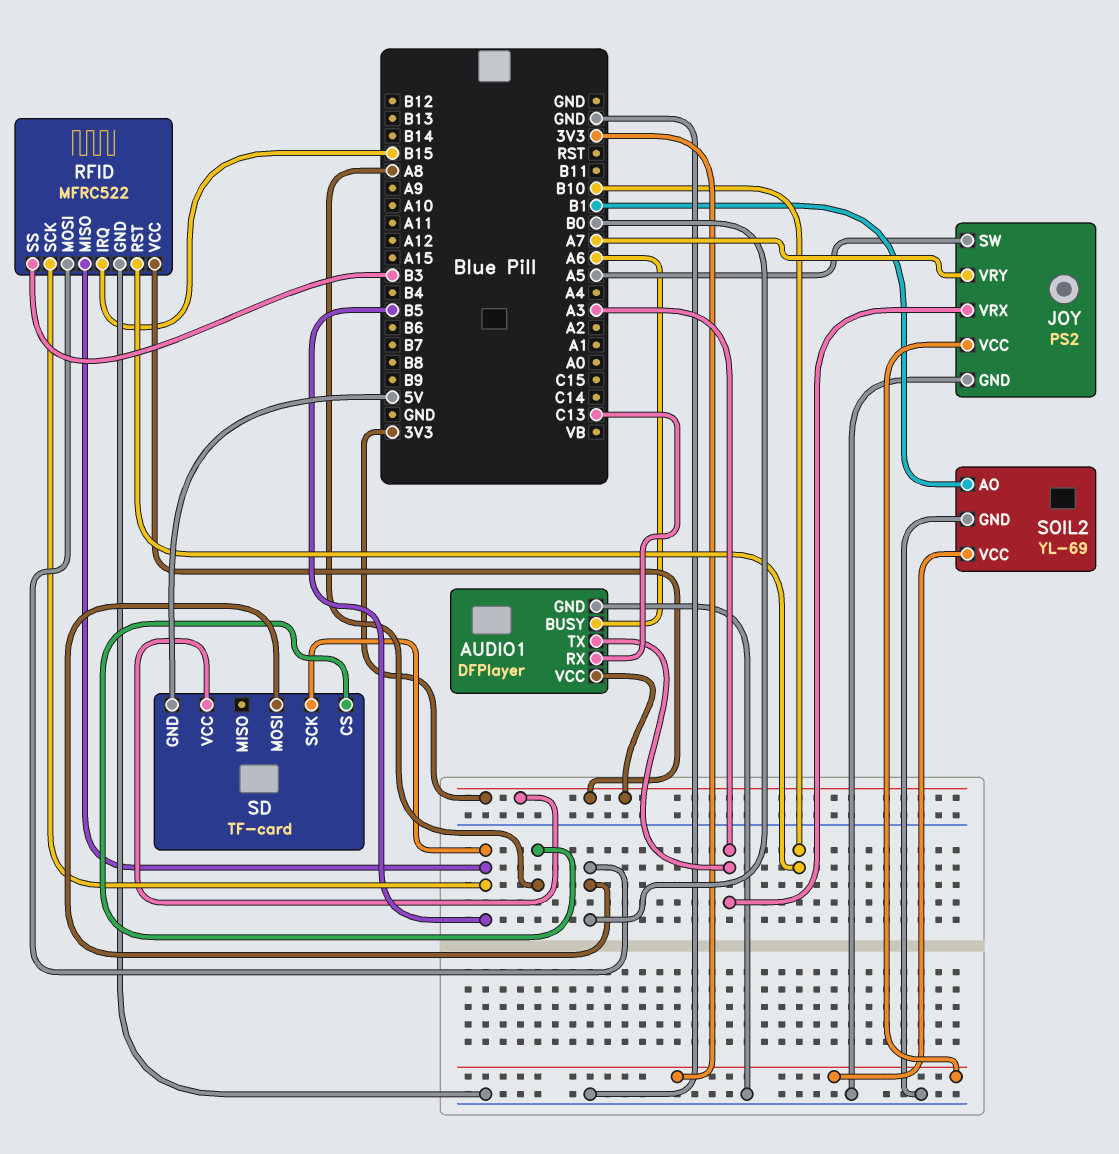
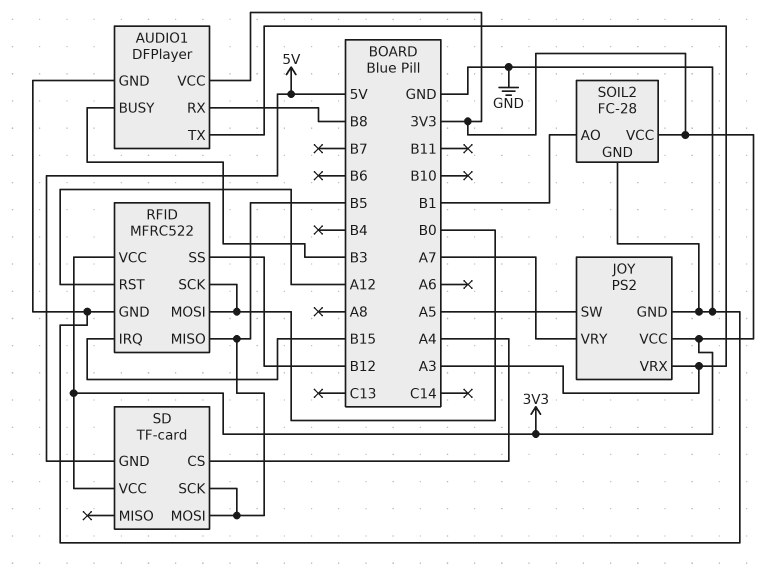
AUDIO1 pin BUSY: A6 -> B3
AUDIO1 pin RX: C13 -> B8
RFID pin RST: B10 -> A12
RFID pin SCK: B5 -> B0
RFID pin SS: B3 -> B12
SD pin CS: A8 -> A4
SD pin MOSI: B0 -> B5
SOIL2: YL-69 -> FC-28

